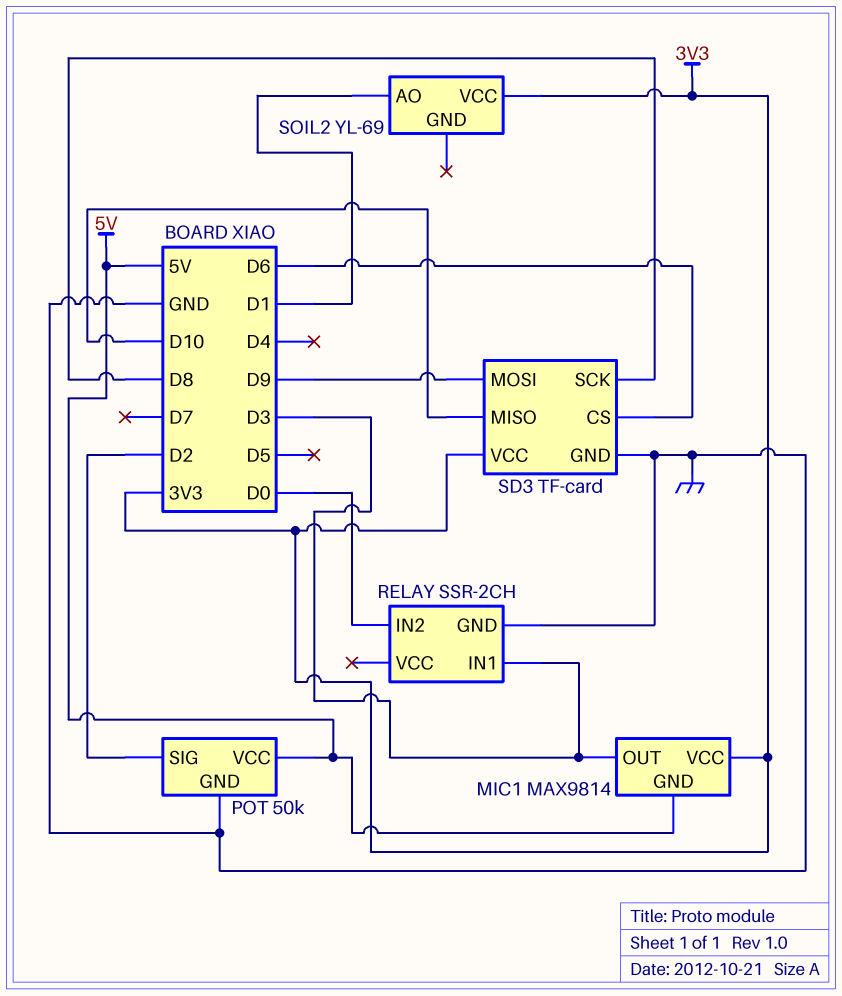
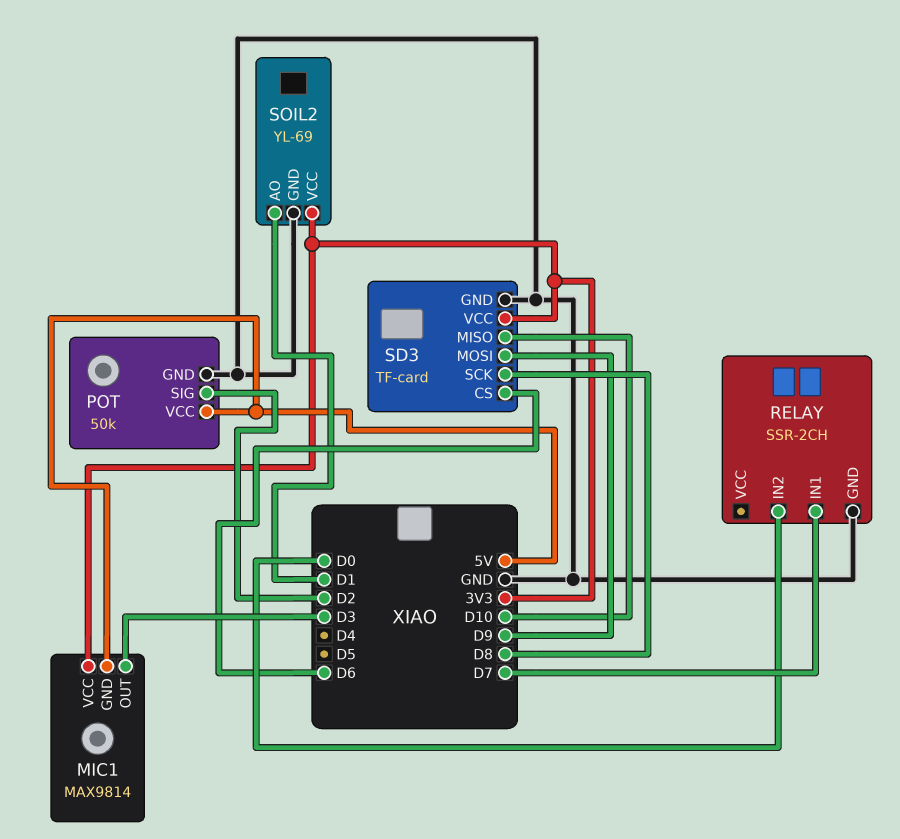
RELAY pin IN1: D3 -> D7
SOIL2 pin GND: none -> GND

